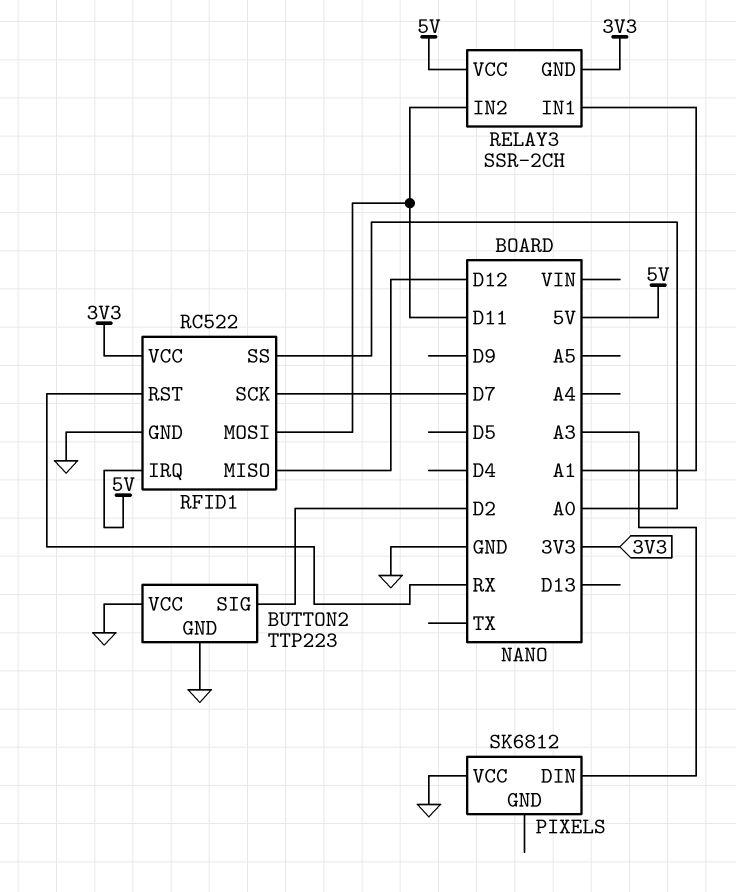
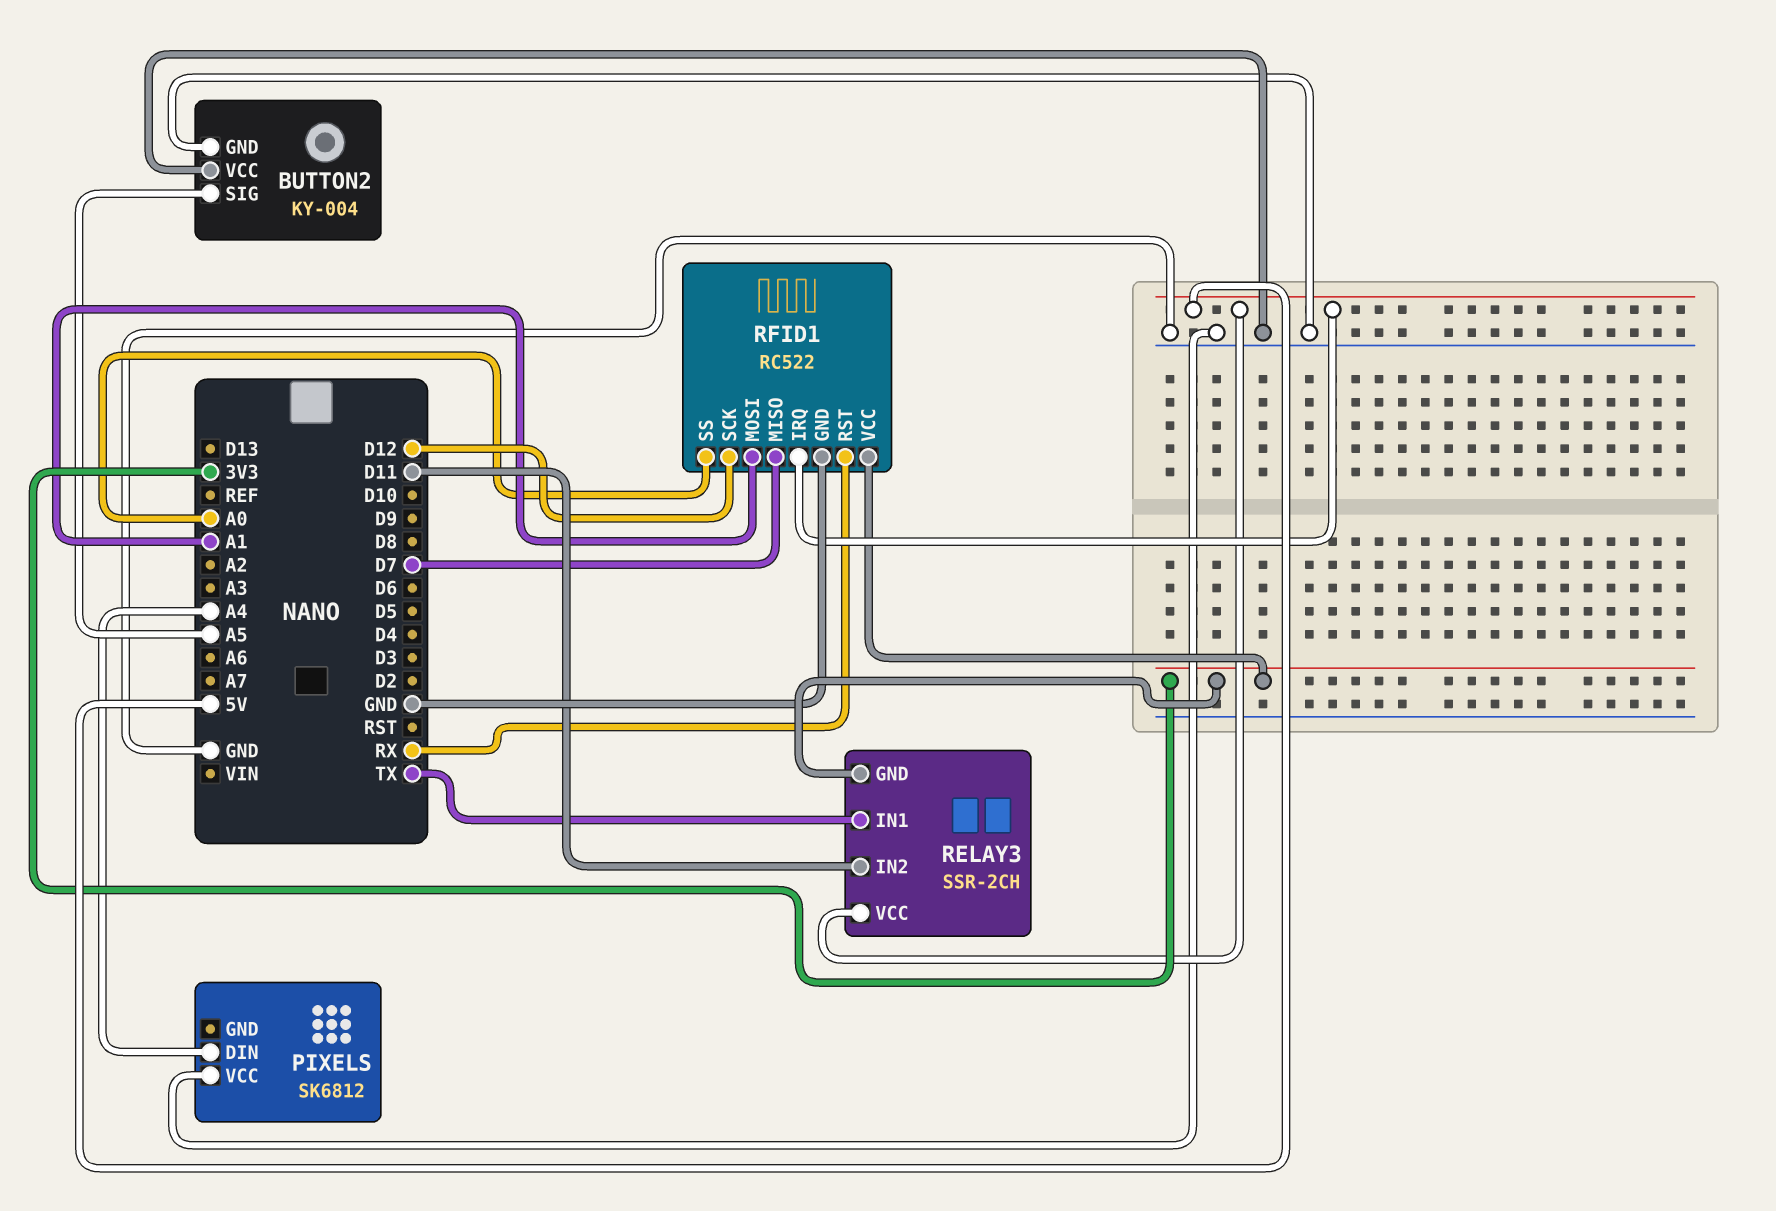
BUTTON2: TTP223 -> KY-004
BUTTON2 pin SIG: D2 -> A5
PIXELS pin DIN: A3 -> A4
RELAY3 pin IN1: A1 -> TX
RFID1 pin MISO: D12 -> D7
RFID1 pin MOSI: D11 -> A1
RFID1 pin SCK: D7 -> D12

